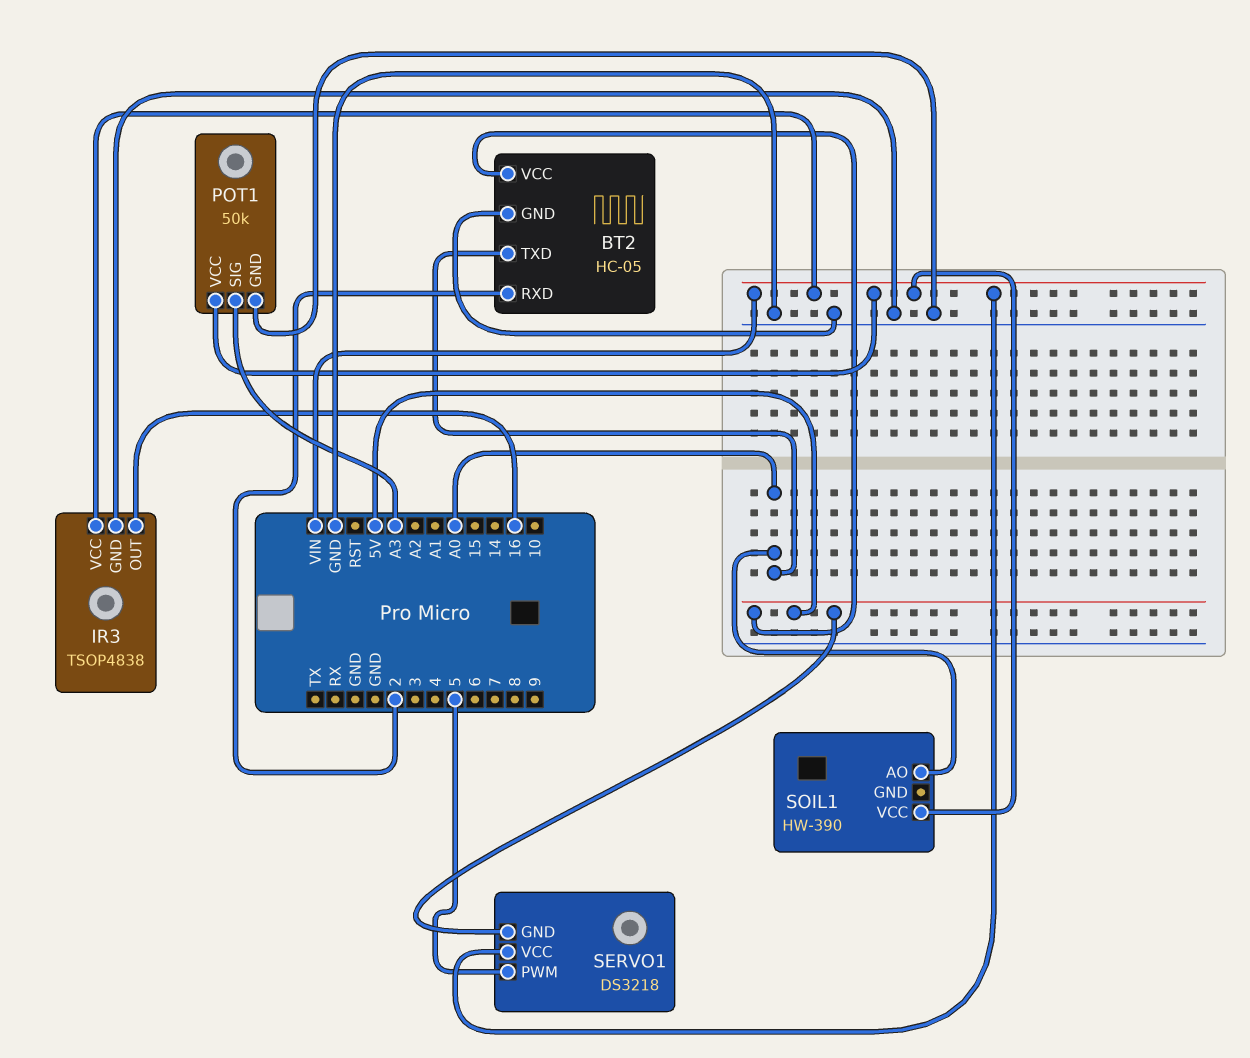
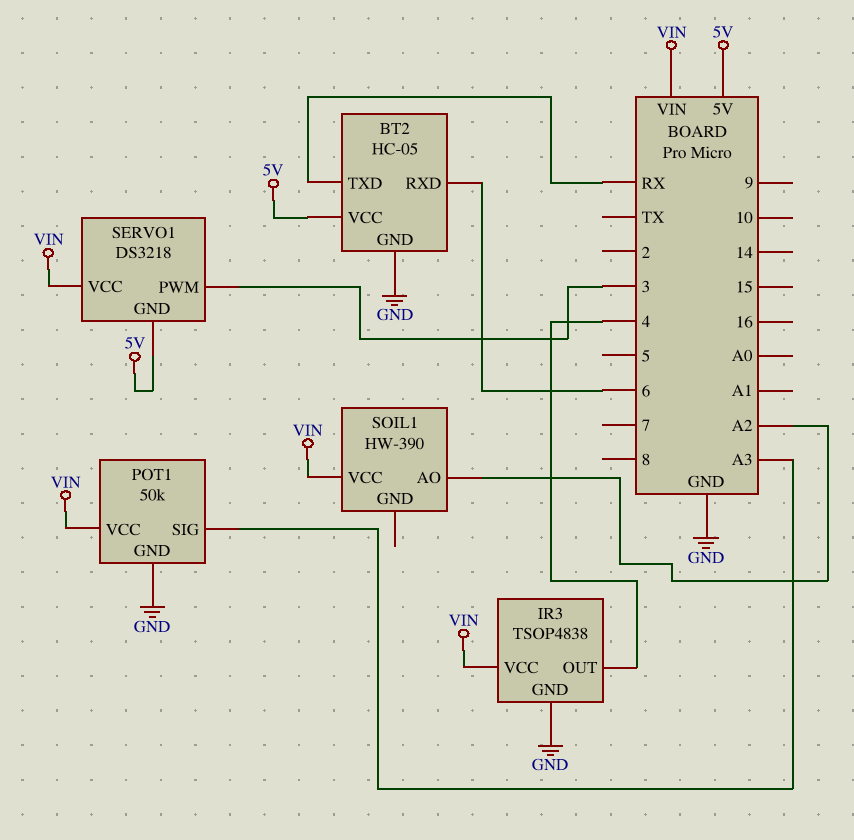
BT2 pin RXD: 2 -> 6
BT2 pin TXD: A0 -> RX
IR3 pin OUT: 16 -> 4
SERVO1 pin PWM: 5 -> 3
SOIL1 pin AO: A0 -> A2

